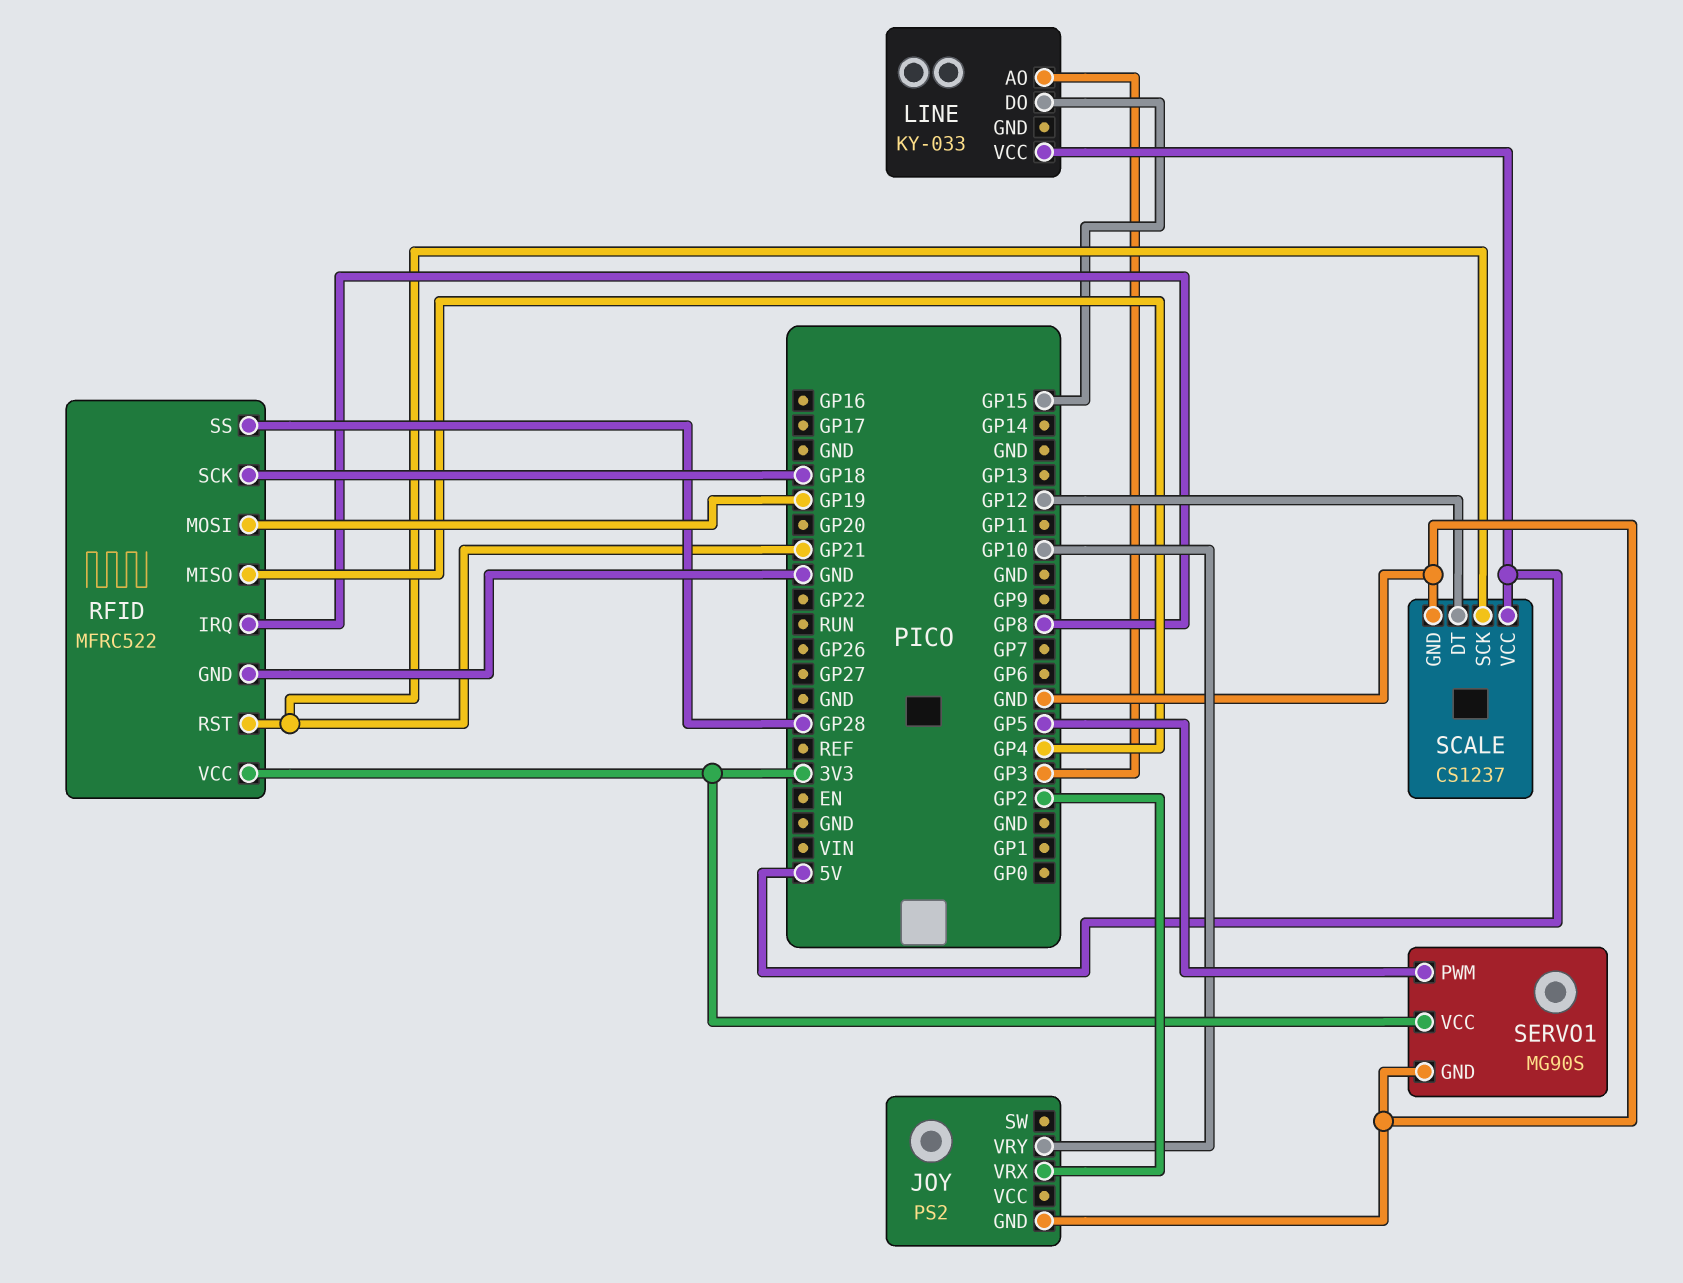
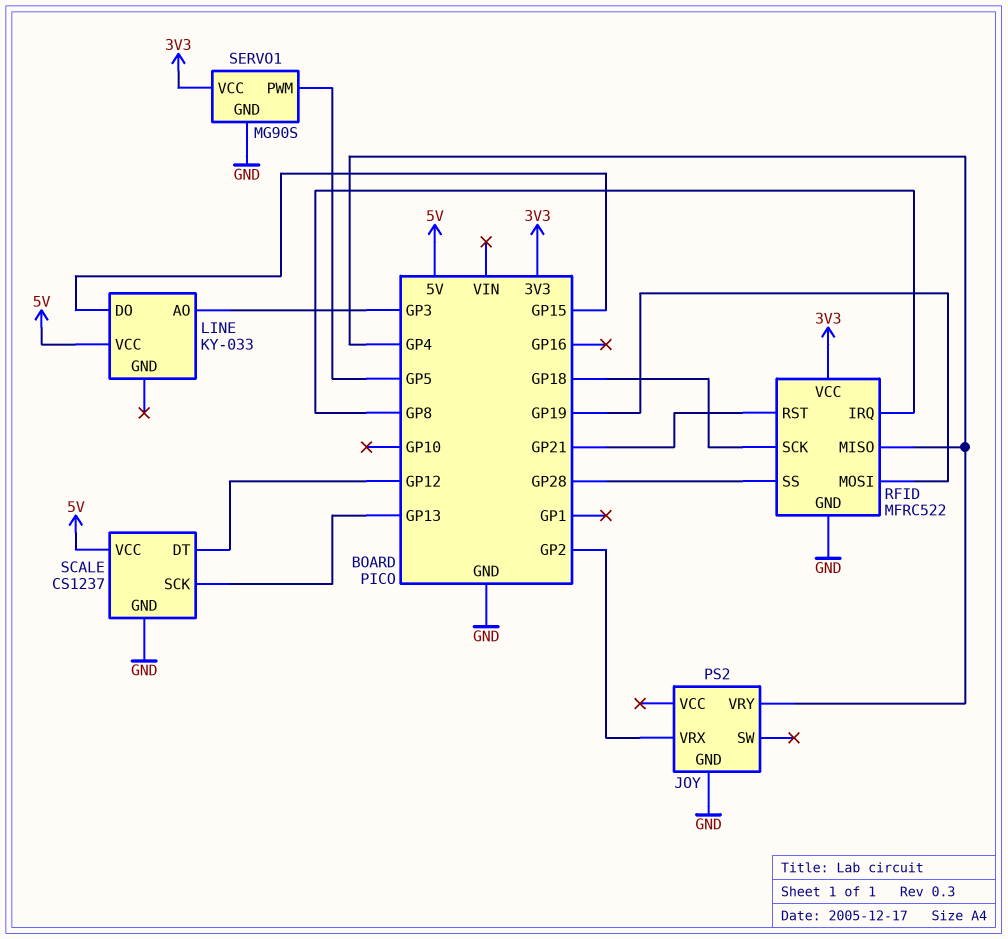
JOY pin VRY: GP10 -> GP4
SCALE pin SCK: GP21 -> GP13

